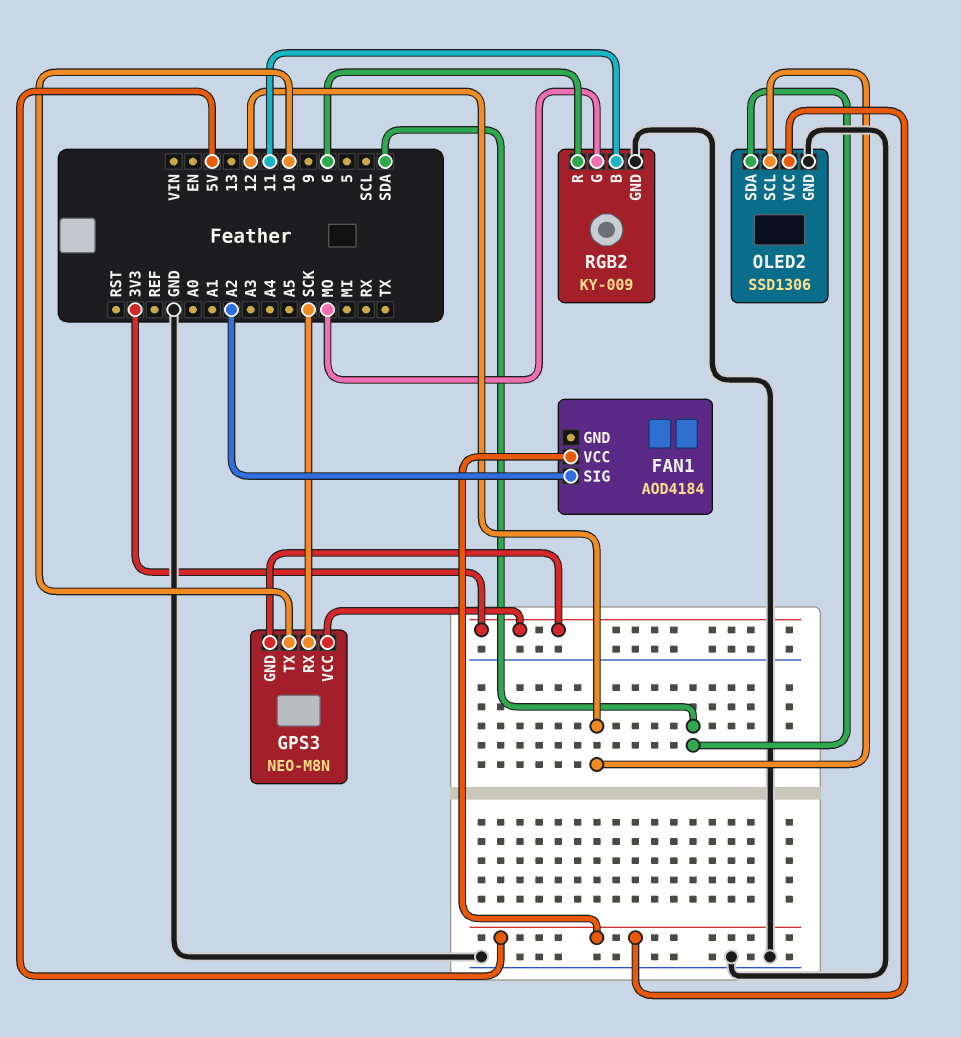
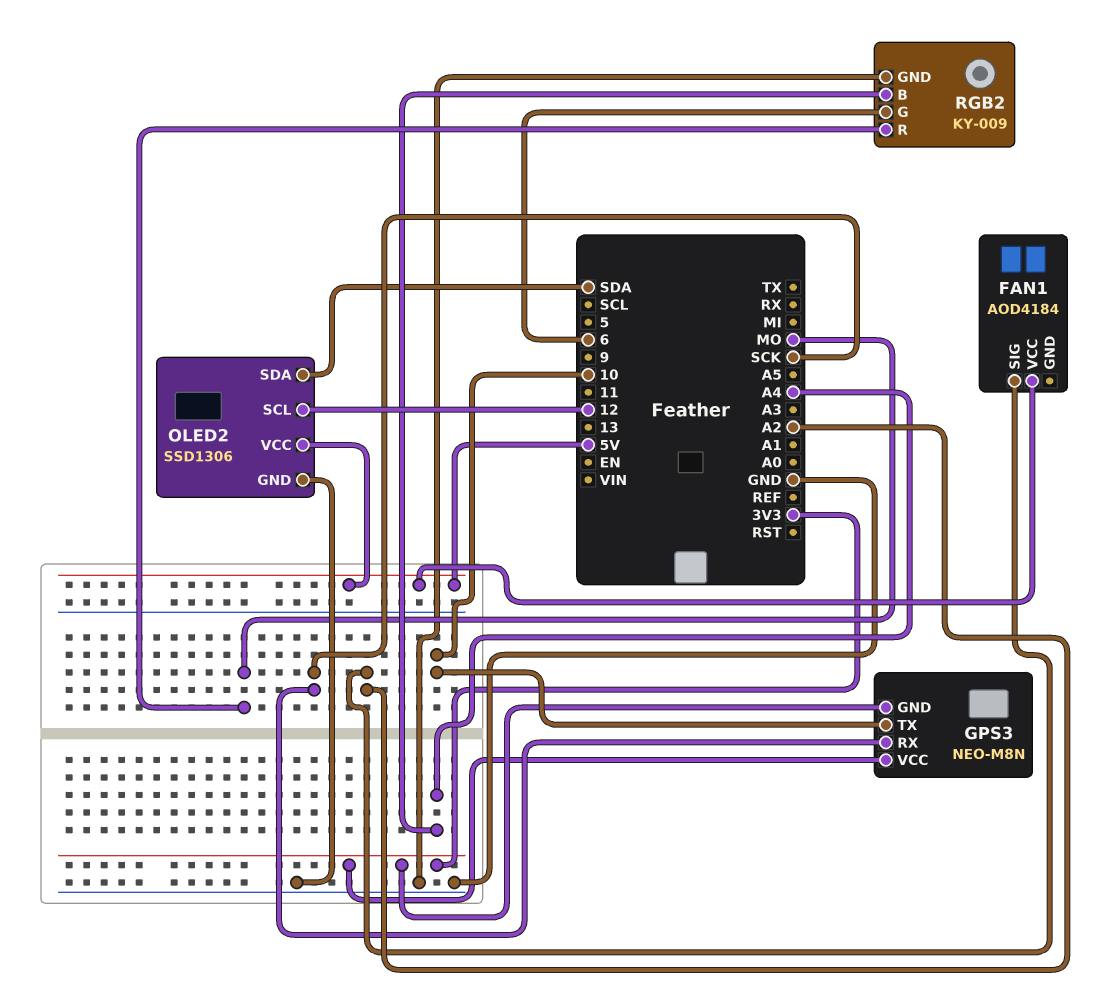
RGB2 pin B: 11 -> A4
RGB2 pin G: MO -> 6
RGB2 pin R: 6 -> MO

